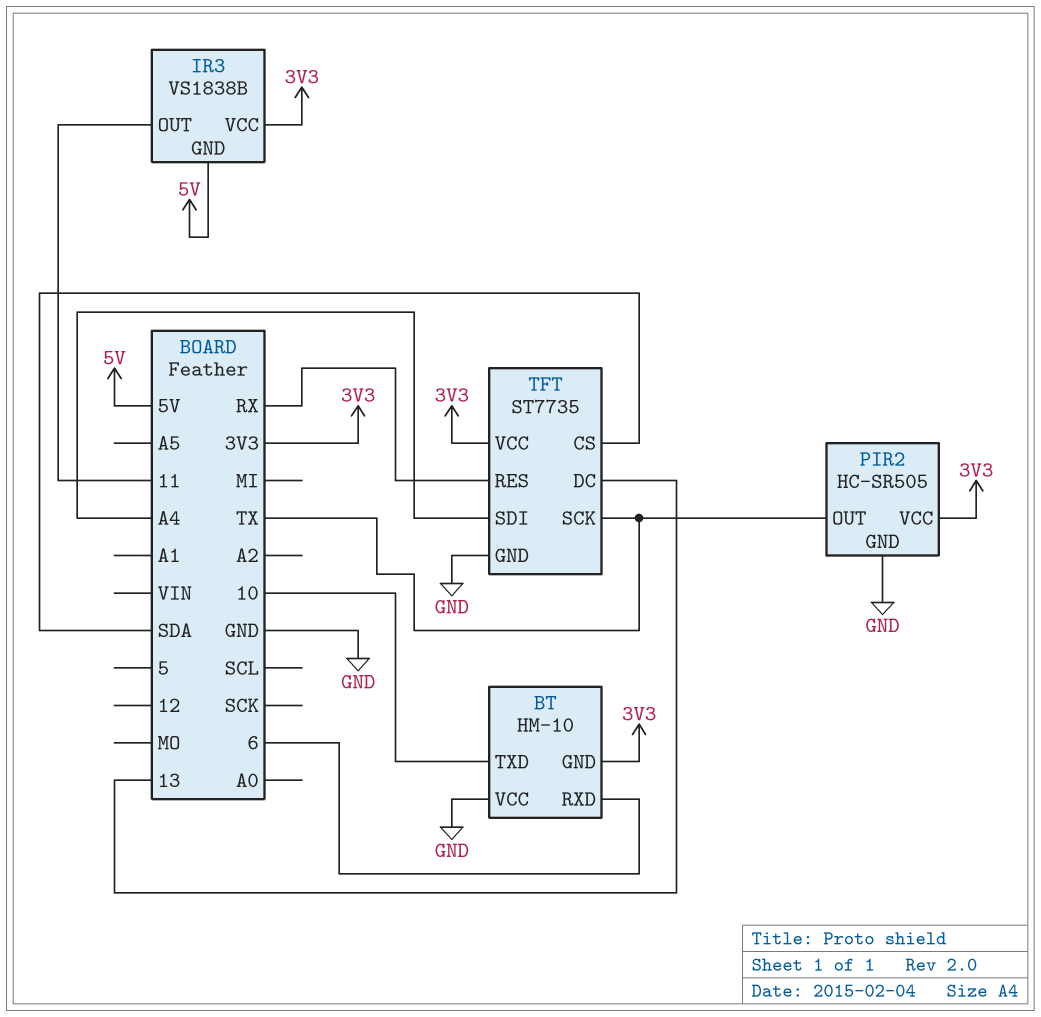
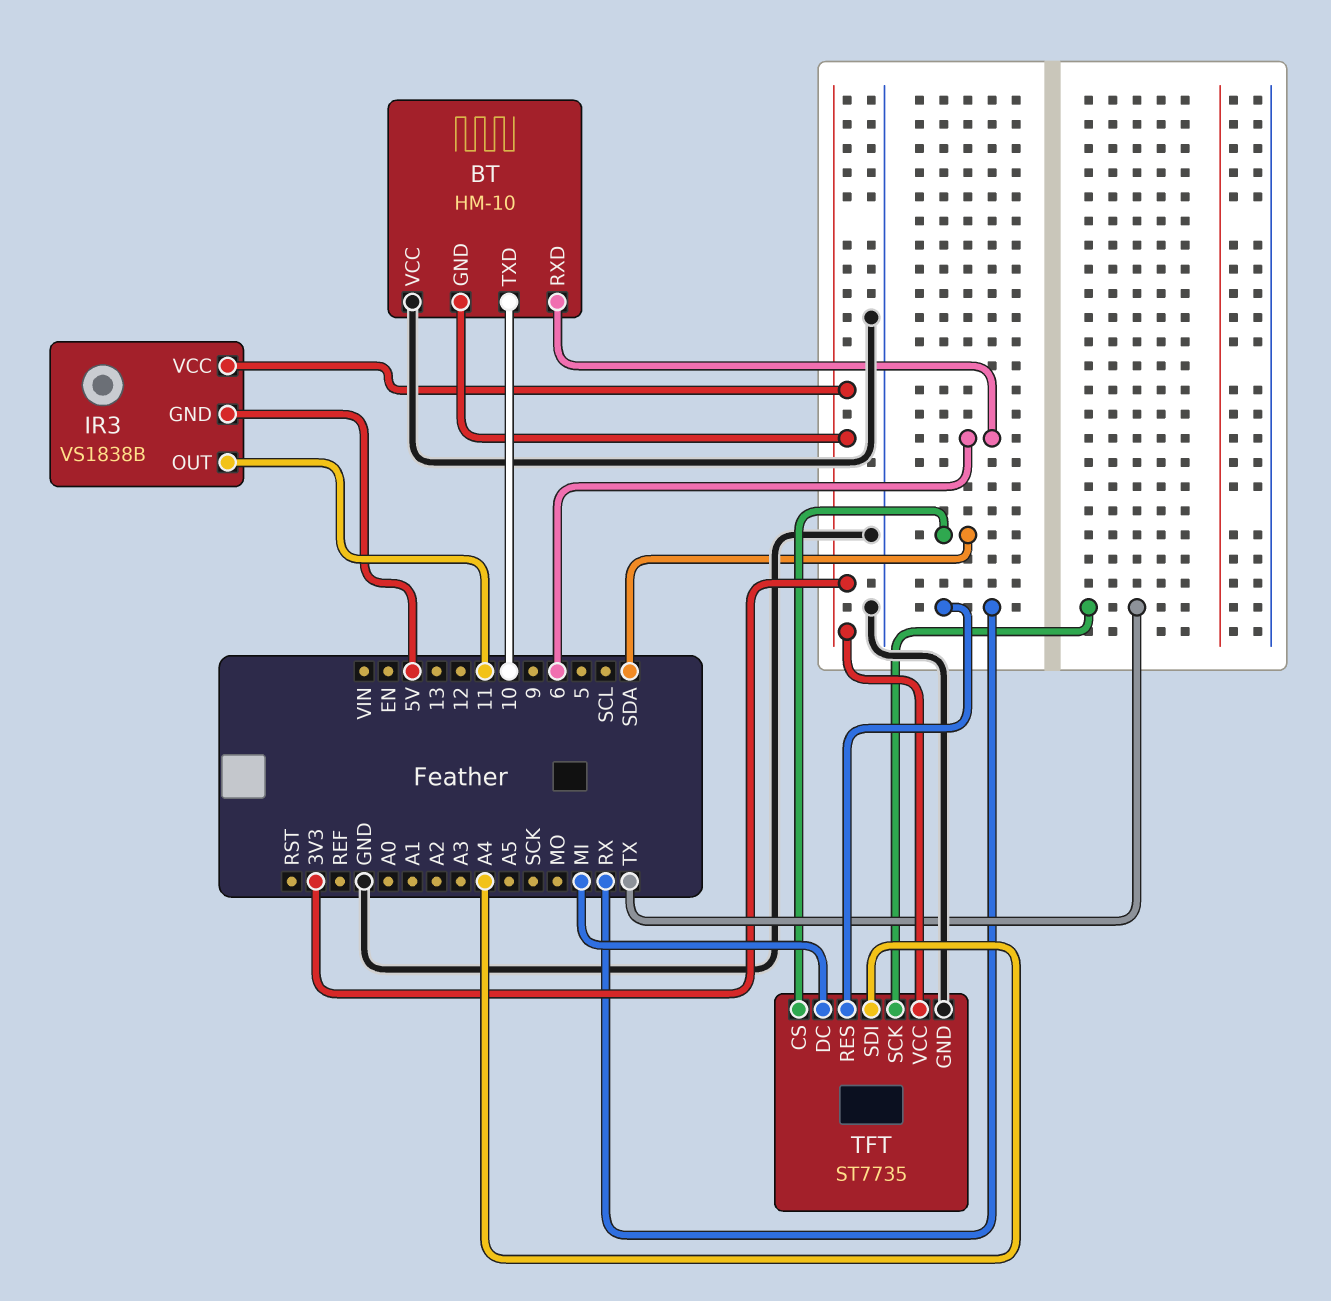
PIR2: HC-SR505 -> none
PIR2 pin GND: GND -> none
PIR2 pin OUT: TX -> none
PIR2 pin VCC: 3V3 -> none
TFT pin DC: 13 -> MI

